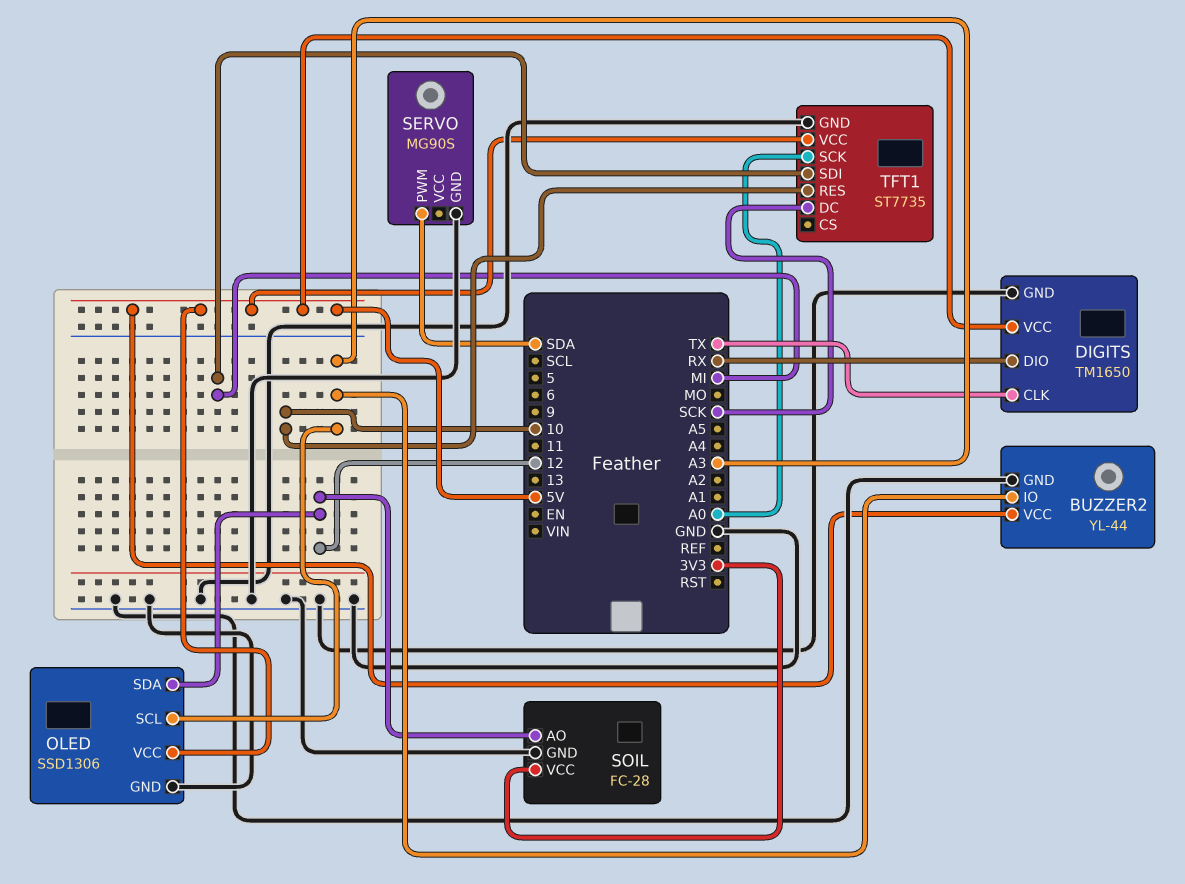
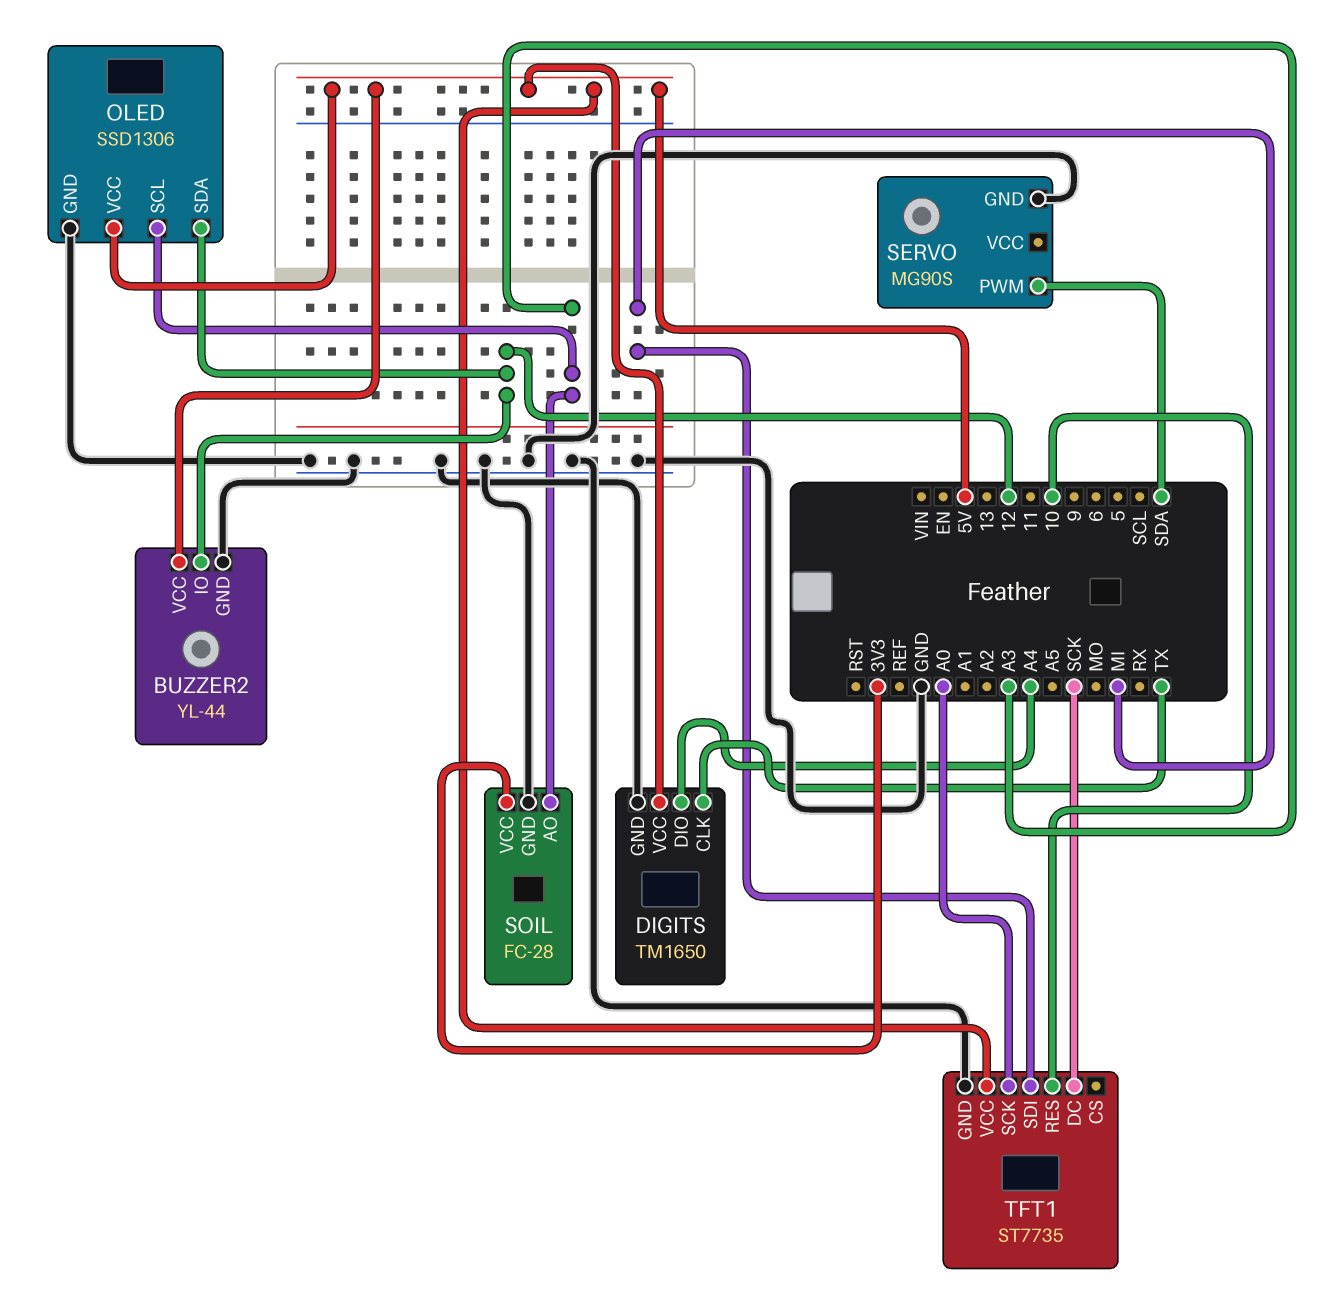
BUZZER2 pin IO: A3 -> 12
DIGITS pin DIO: RX -> A4
SOIL pin AO: 12 -> A3

